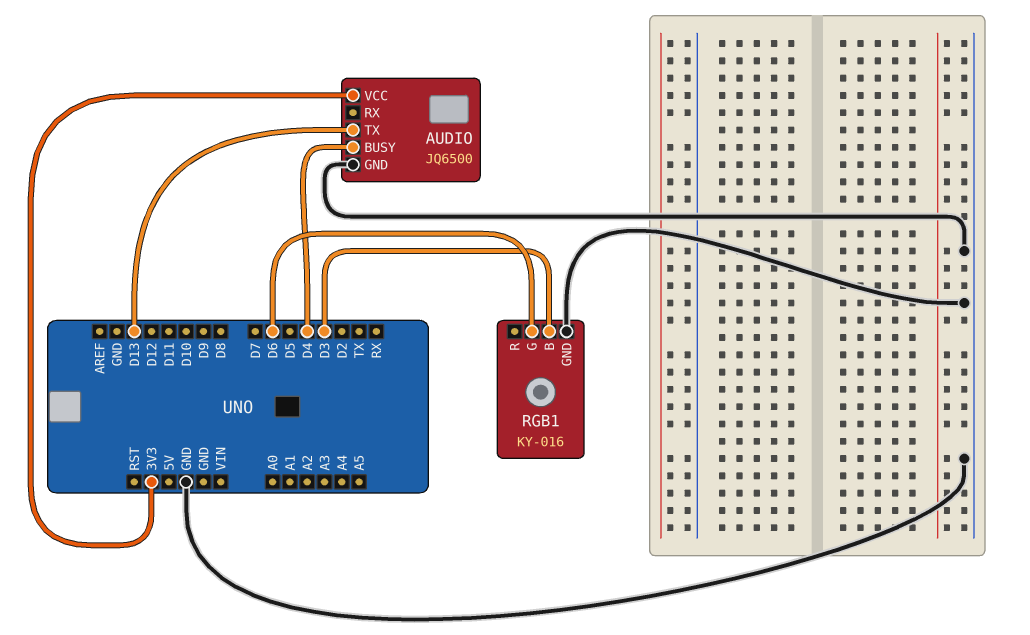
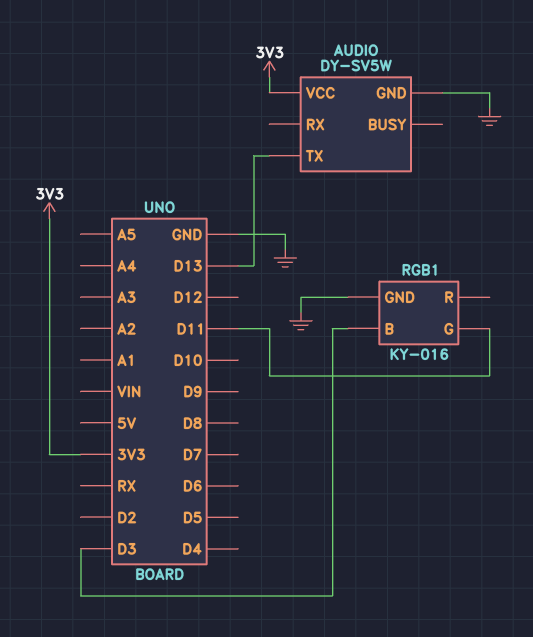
AUDIO: JQ6500 -> DY-SV5W
AUDIO pin BUSY: D4 -> none
RGB1 pin G: D6 -> D11

